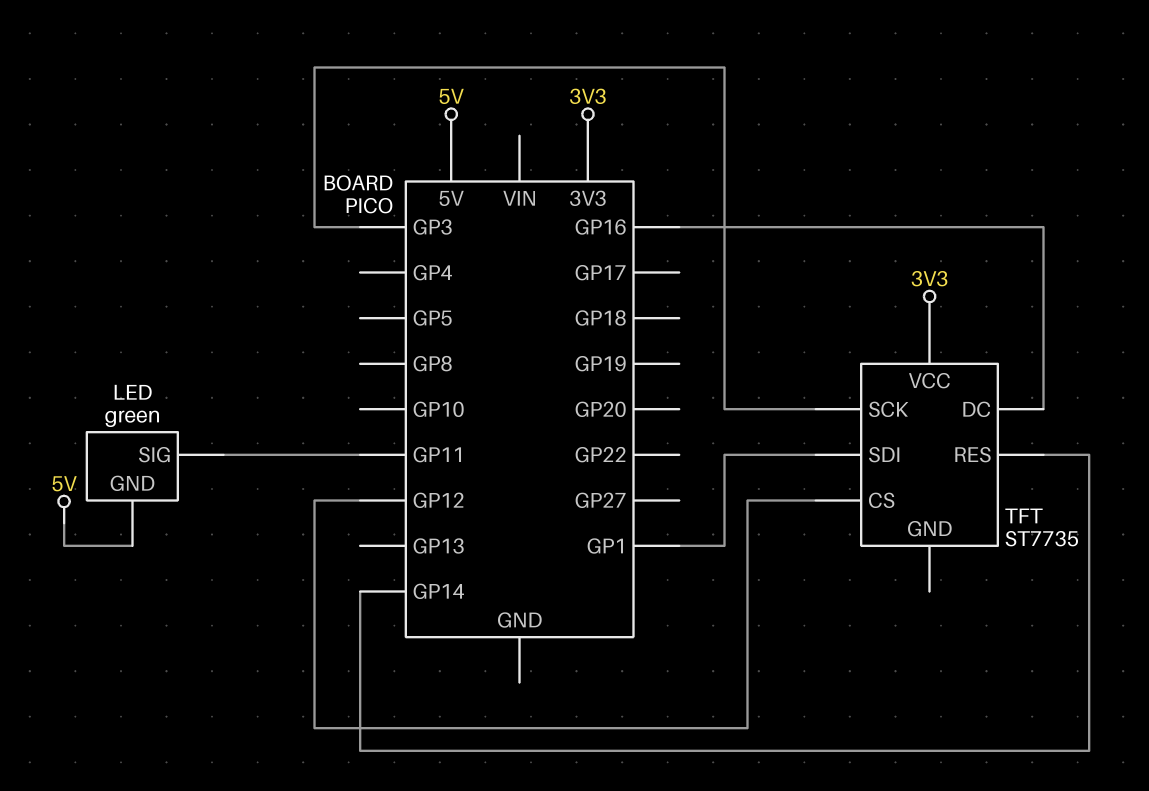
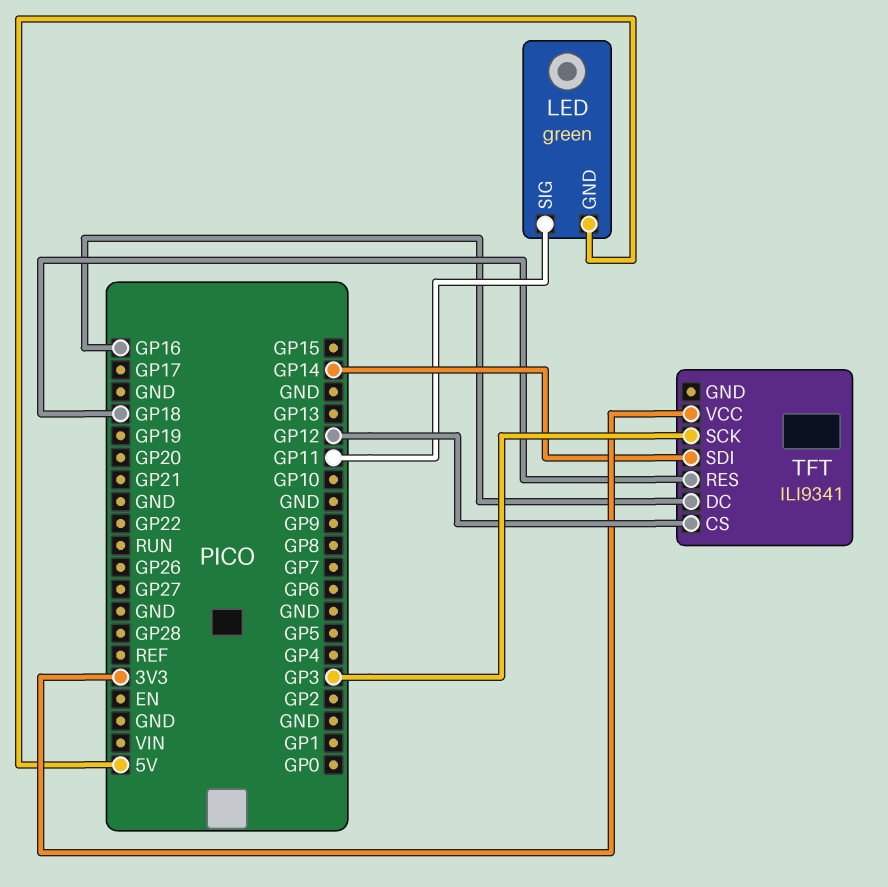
TFT: ST7735 -> ILI9341
TFT pin RES: GP14 -> GP18
TFT pin SDI: GP1 -> GP14

